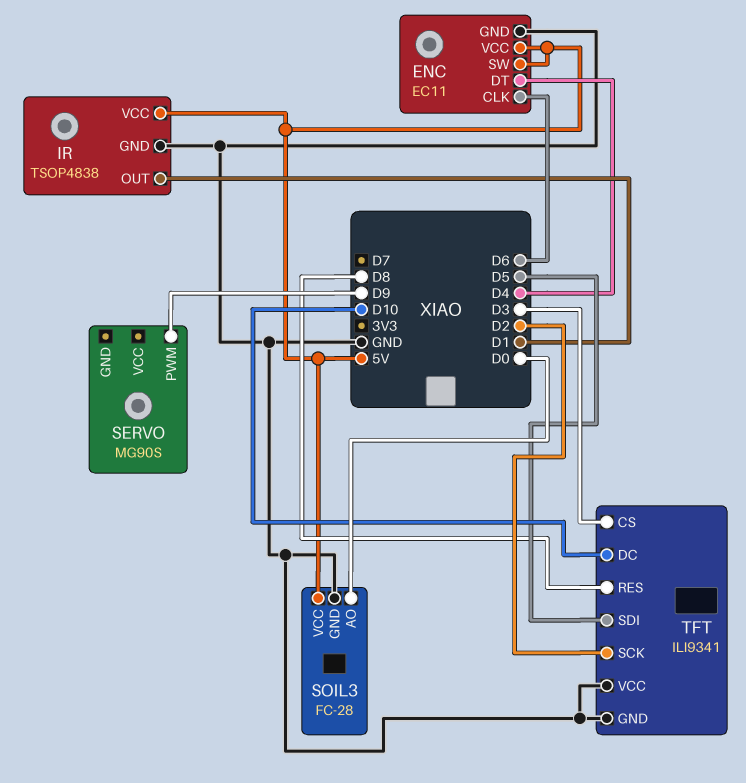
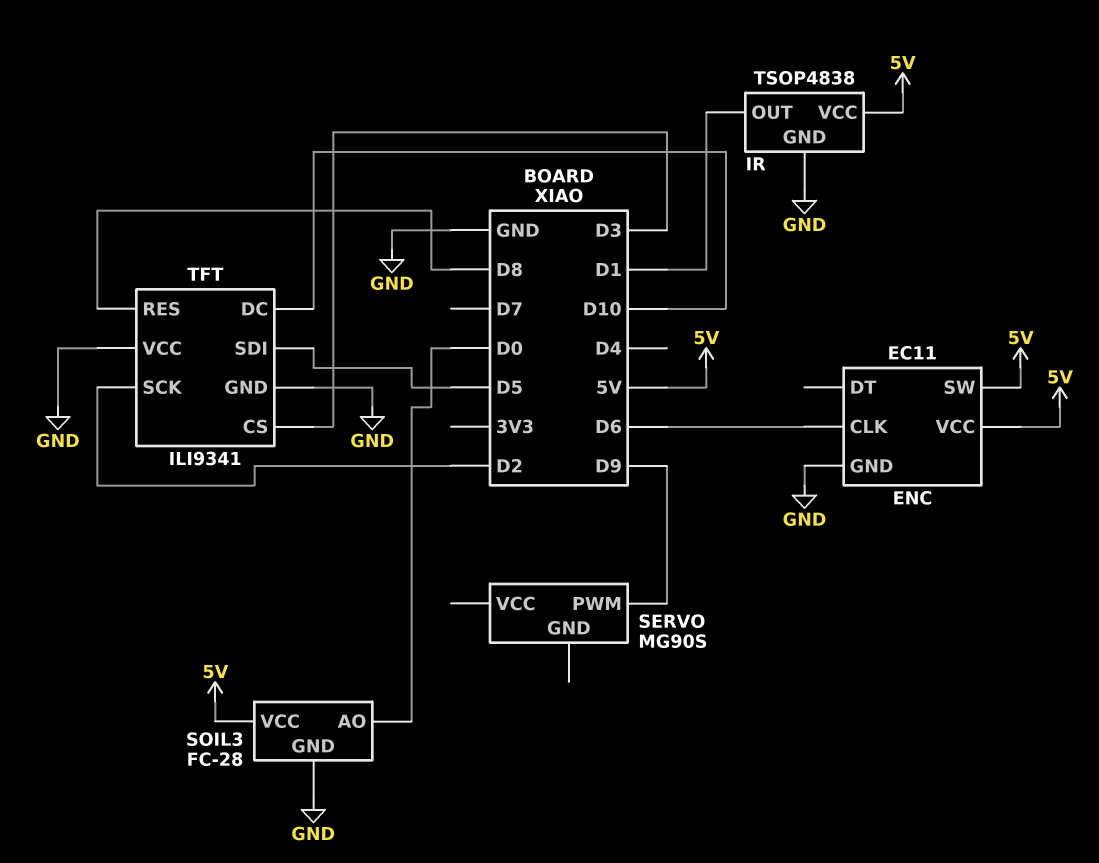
ENC pin DT: D4 -> none

